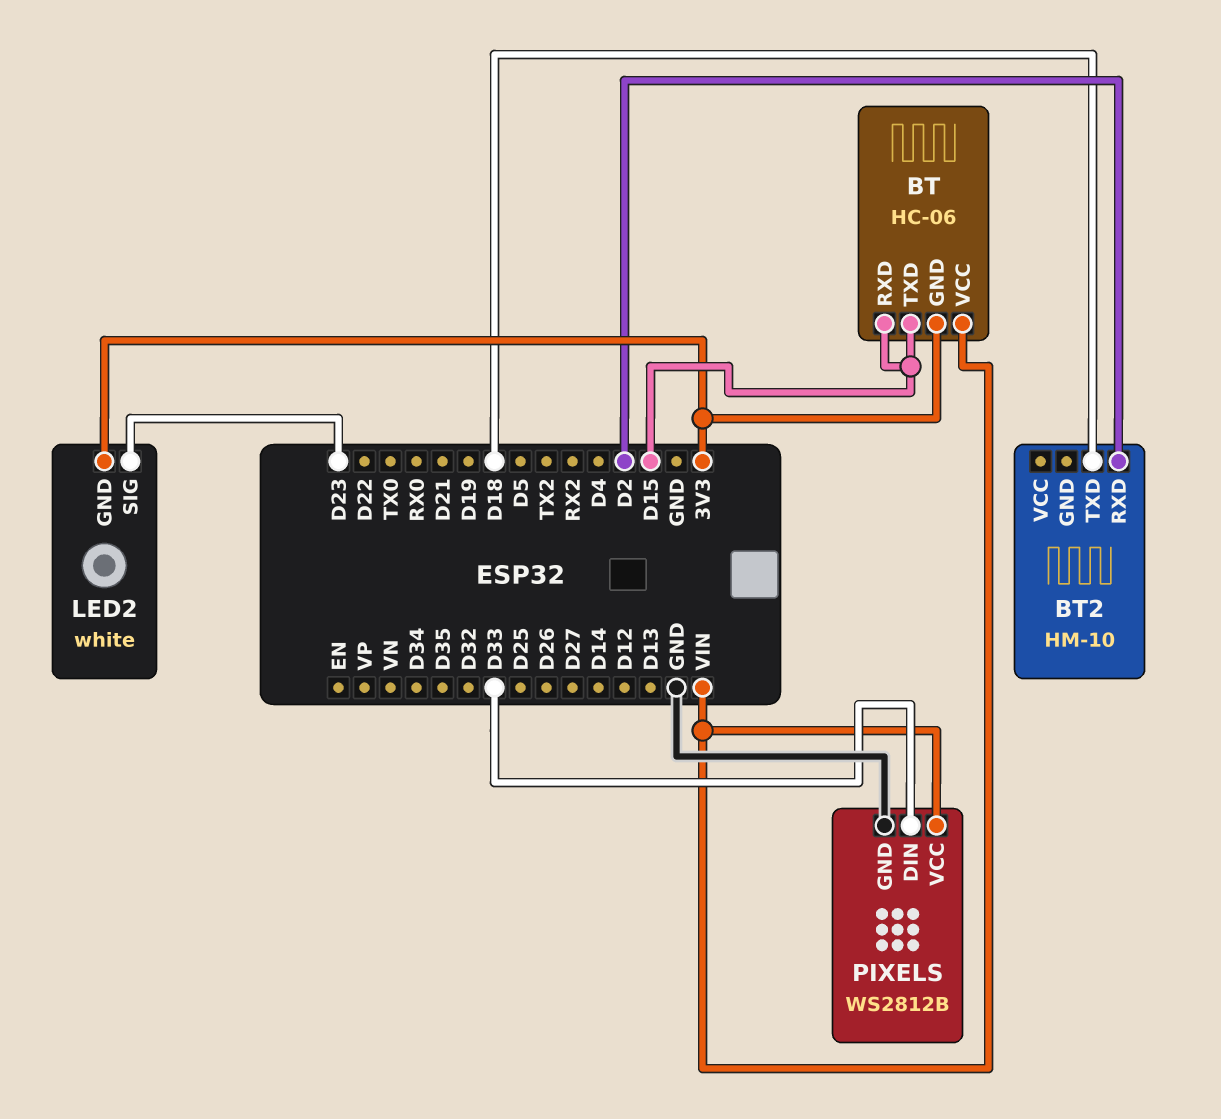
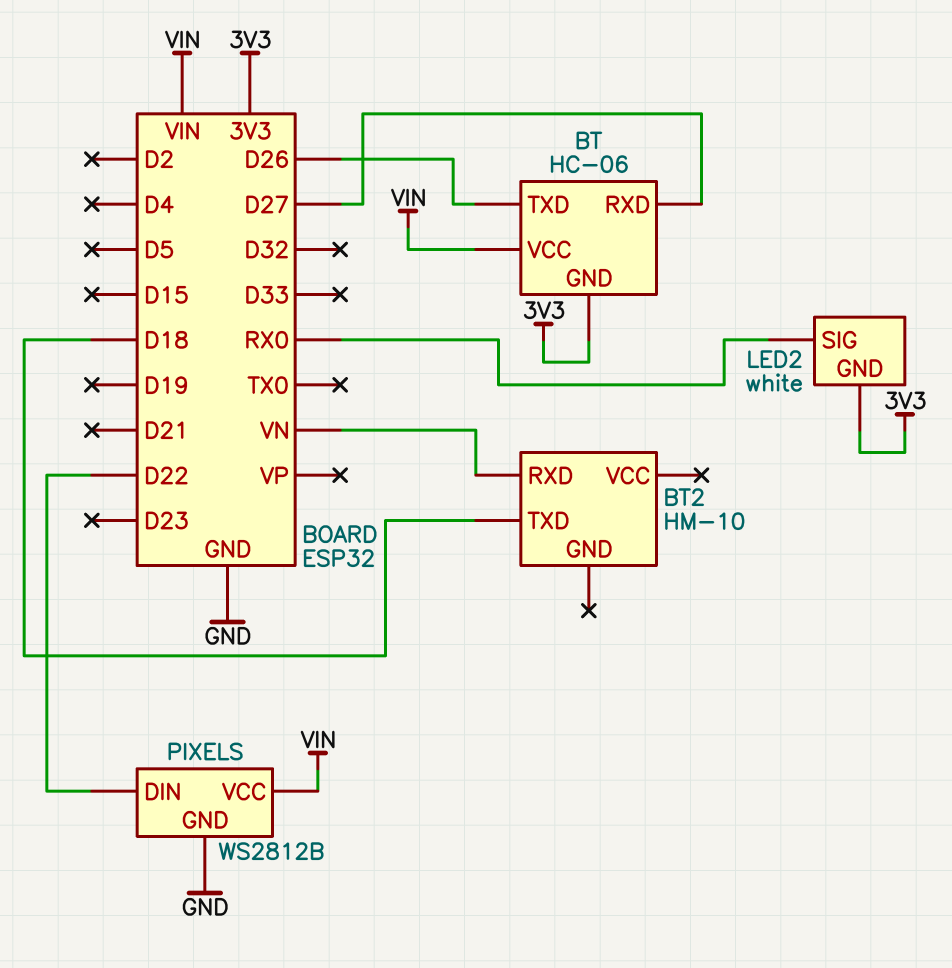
BT pin RXD: D15 -> D27
BT pin TXD: D15 -> D26
BT2 pin RXD: D2 -> VN
LED2 pin SIG: D23 -> RX0
PIXELS pin DIN: D33 -> D22

